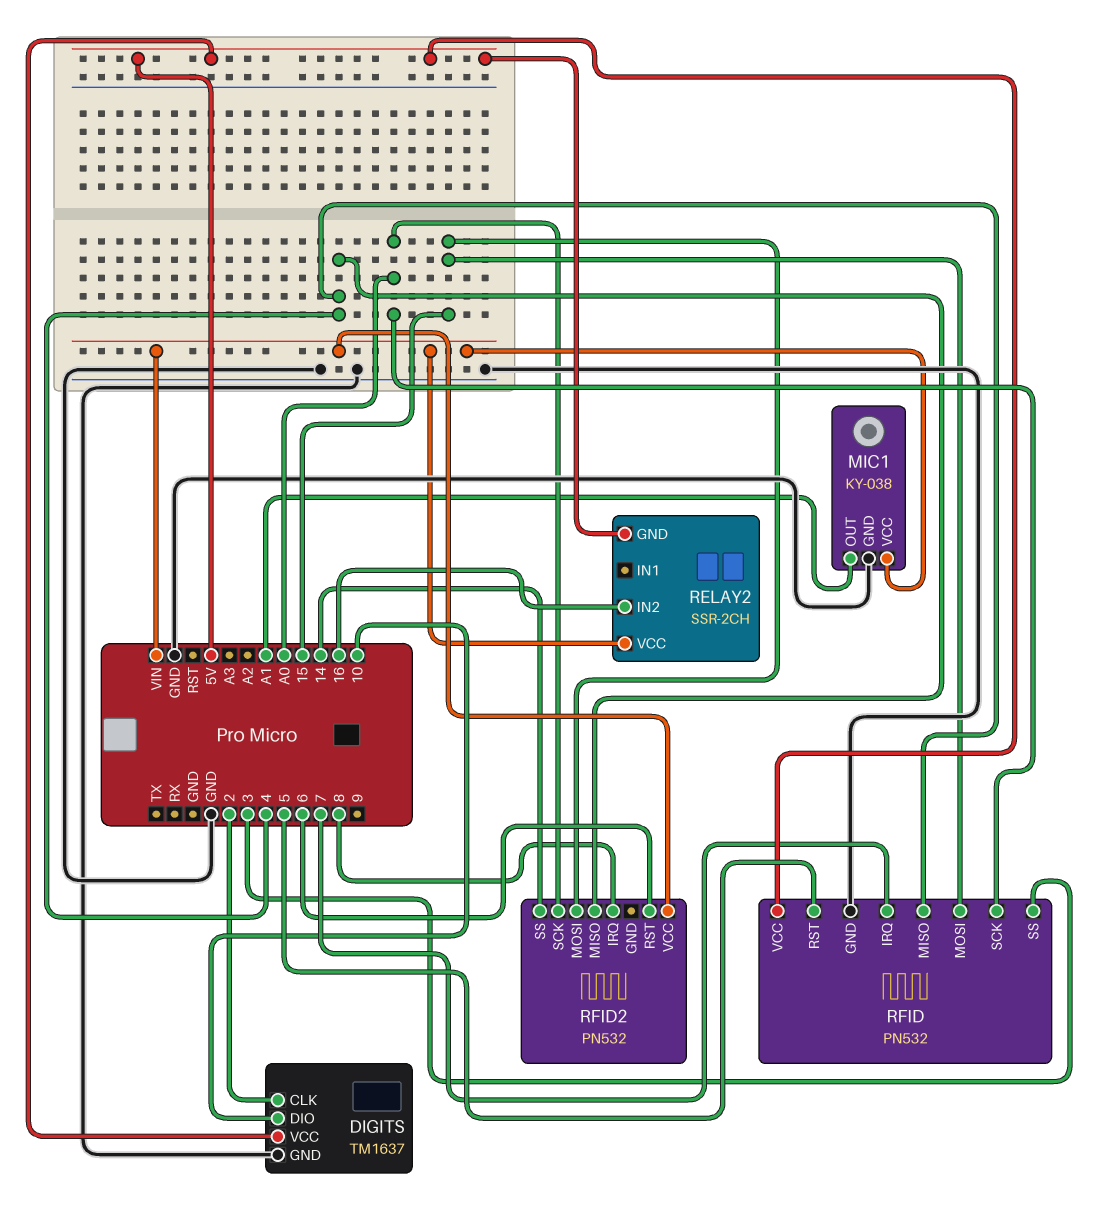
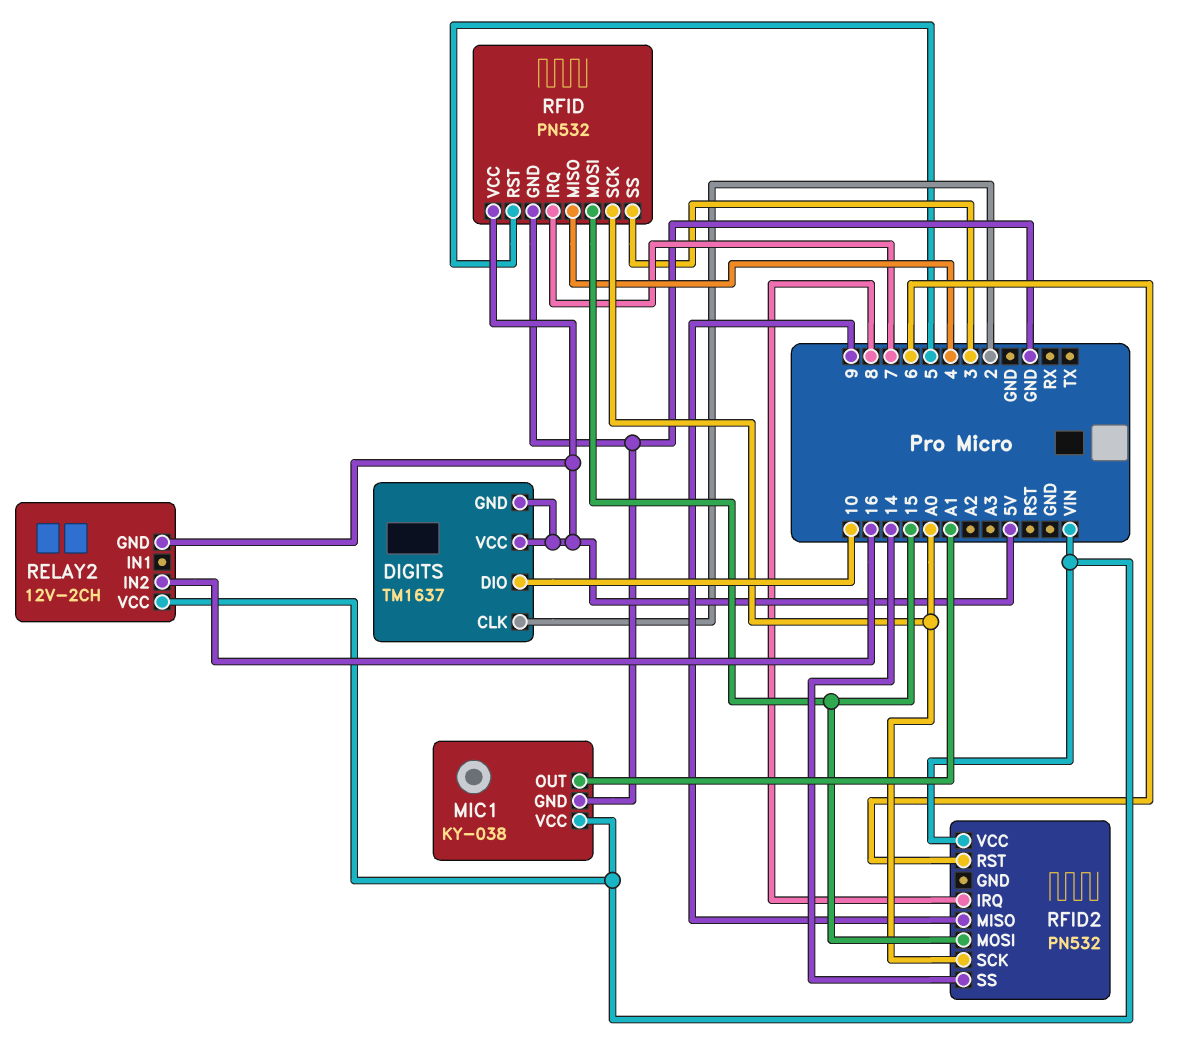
DIGITS pin GND: GND -> 5V
RELAY2: SSR-2CH -> 12V-2CH
RFID2 pin MISO: 4 -> 9

